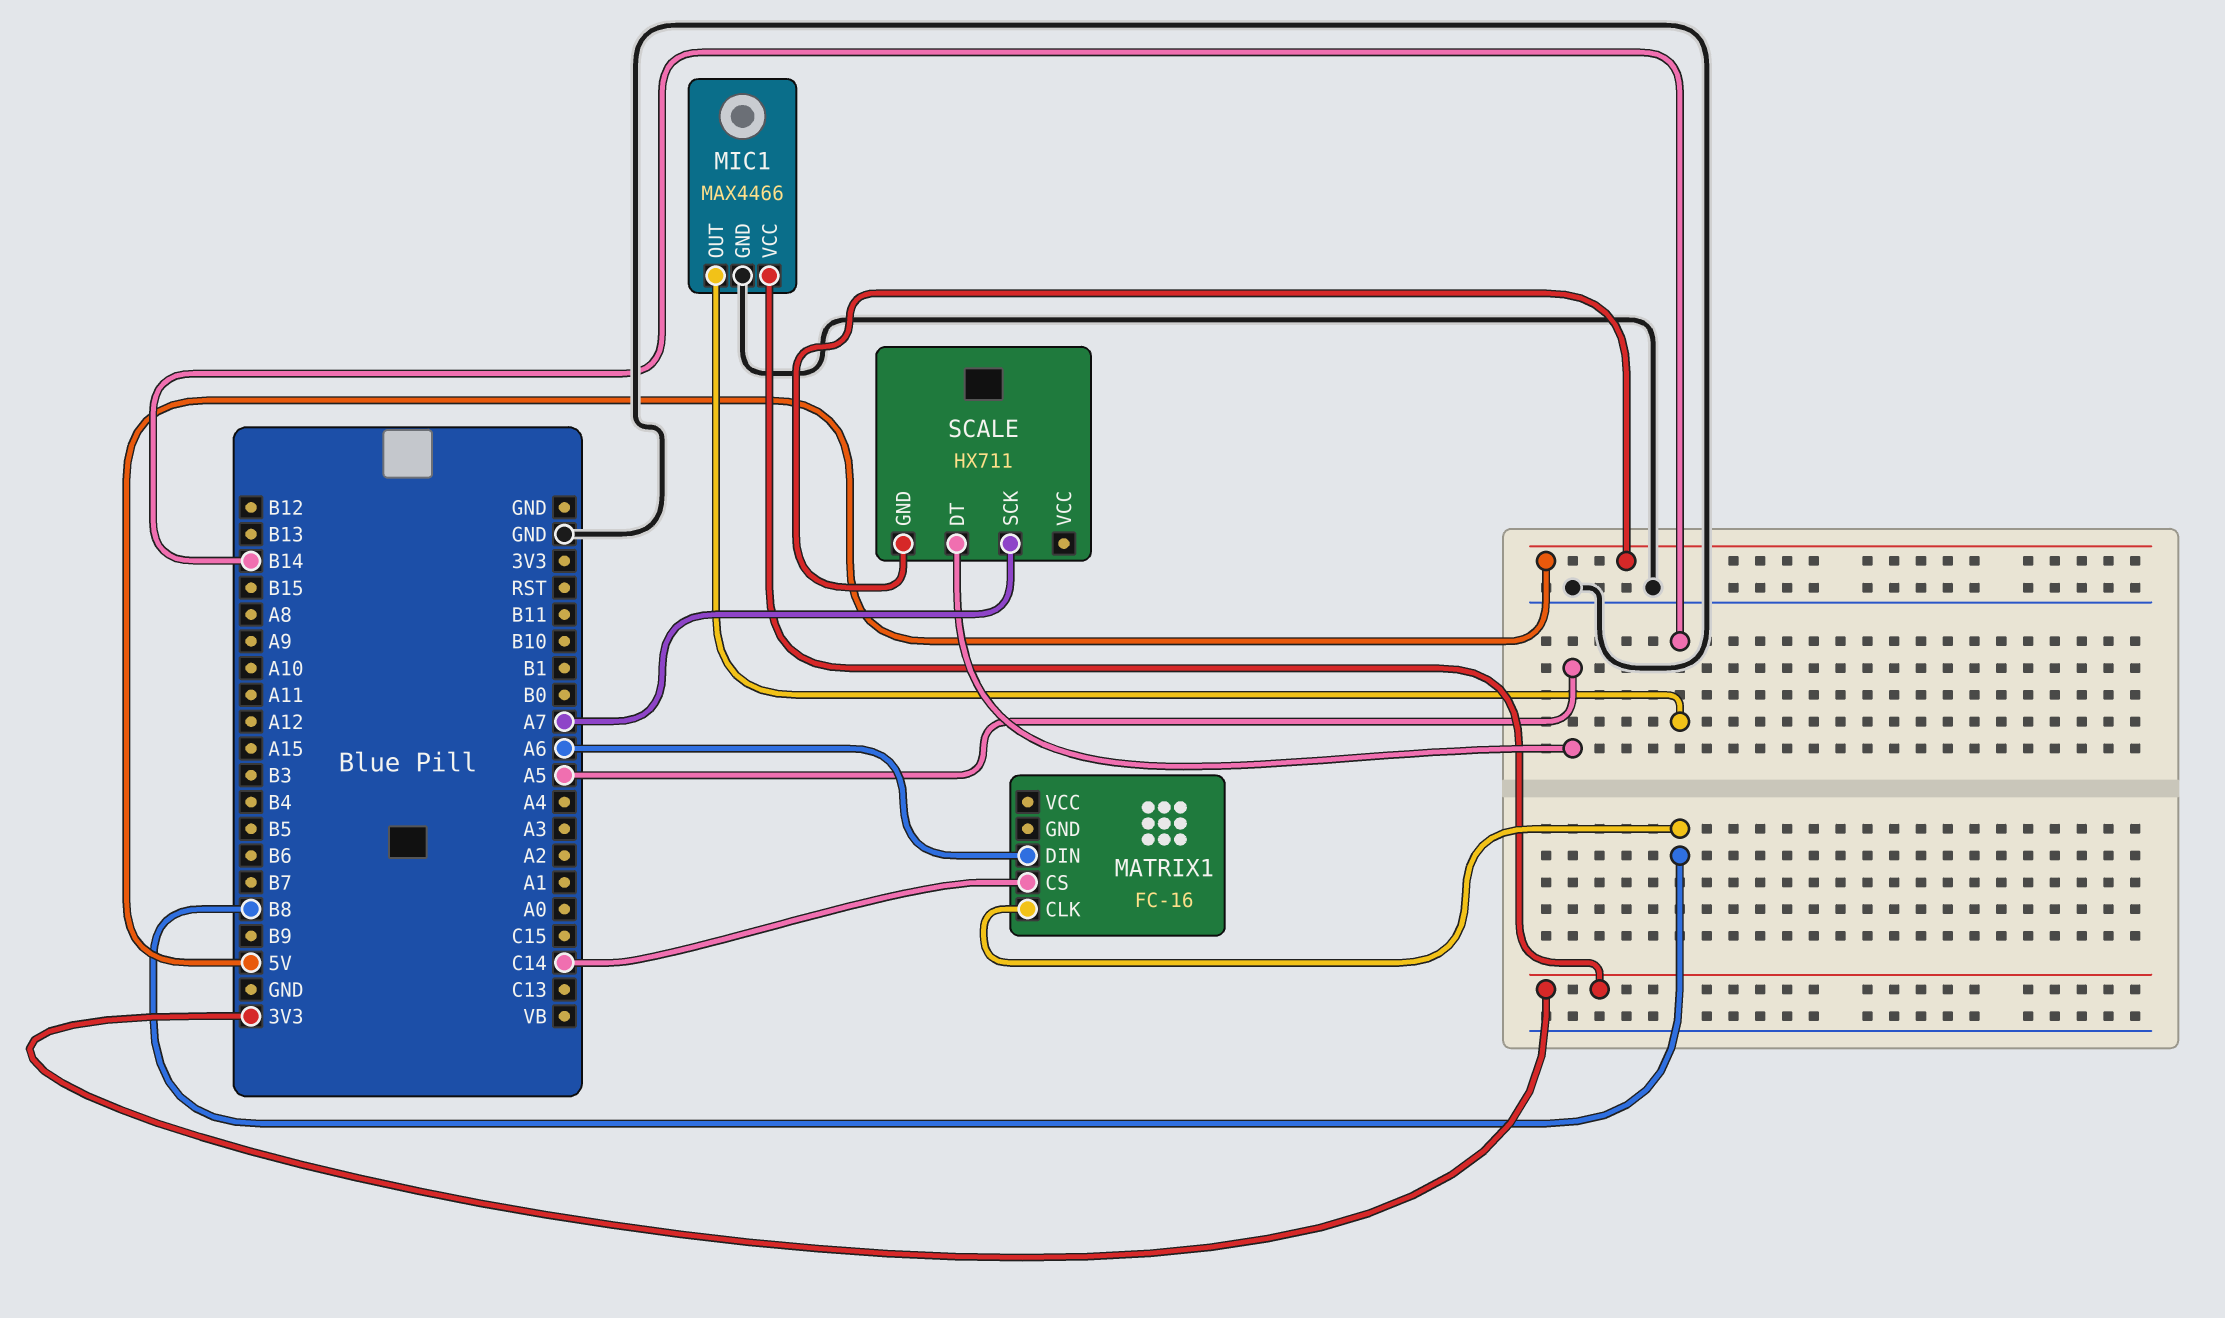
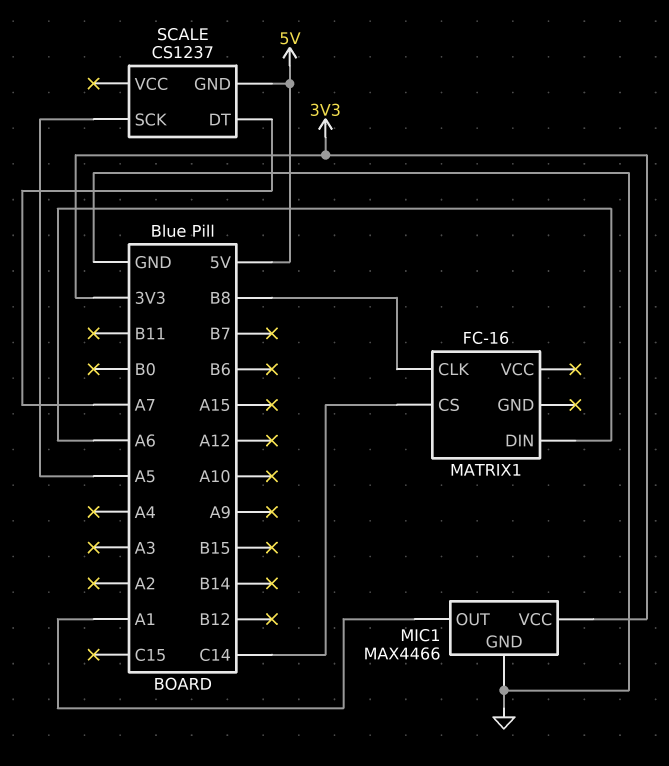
MIC1 pin OUT: B14 -> A1
SCALE: HX711 -> CS1237
SCALE pin DT: A5 -> A7
SCALE pin SCK: A7 -> A5

